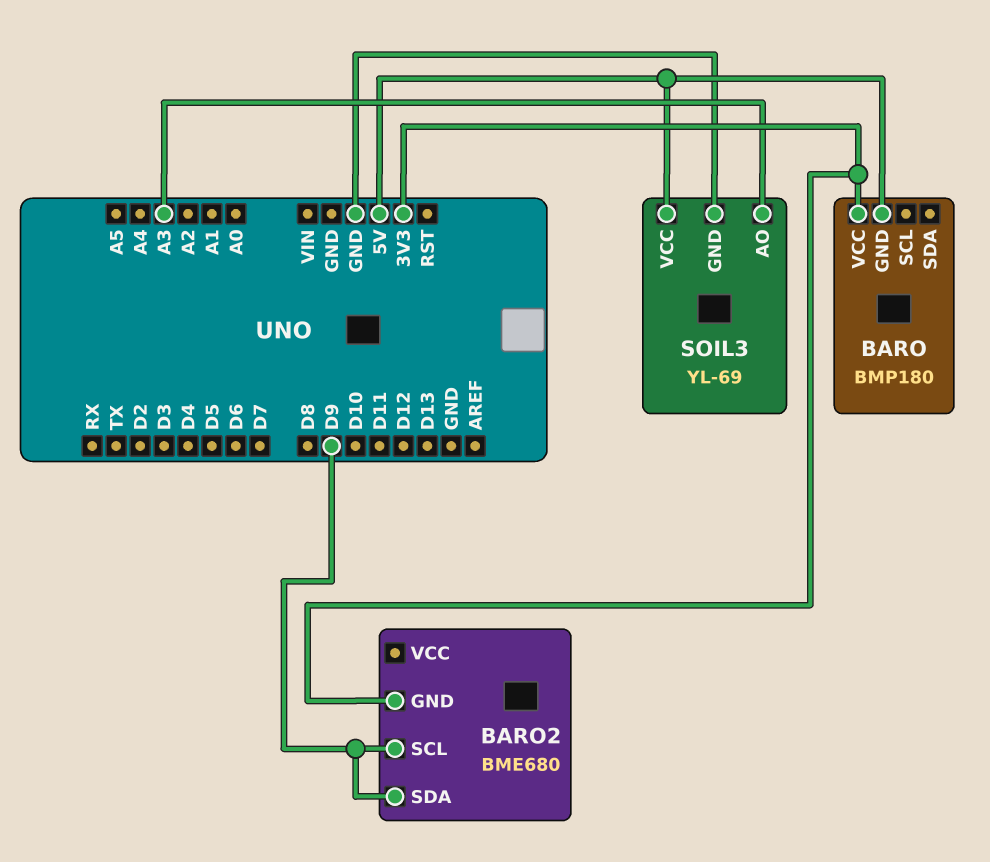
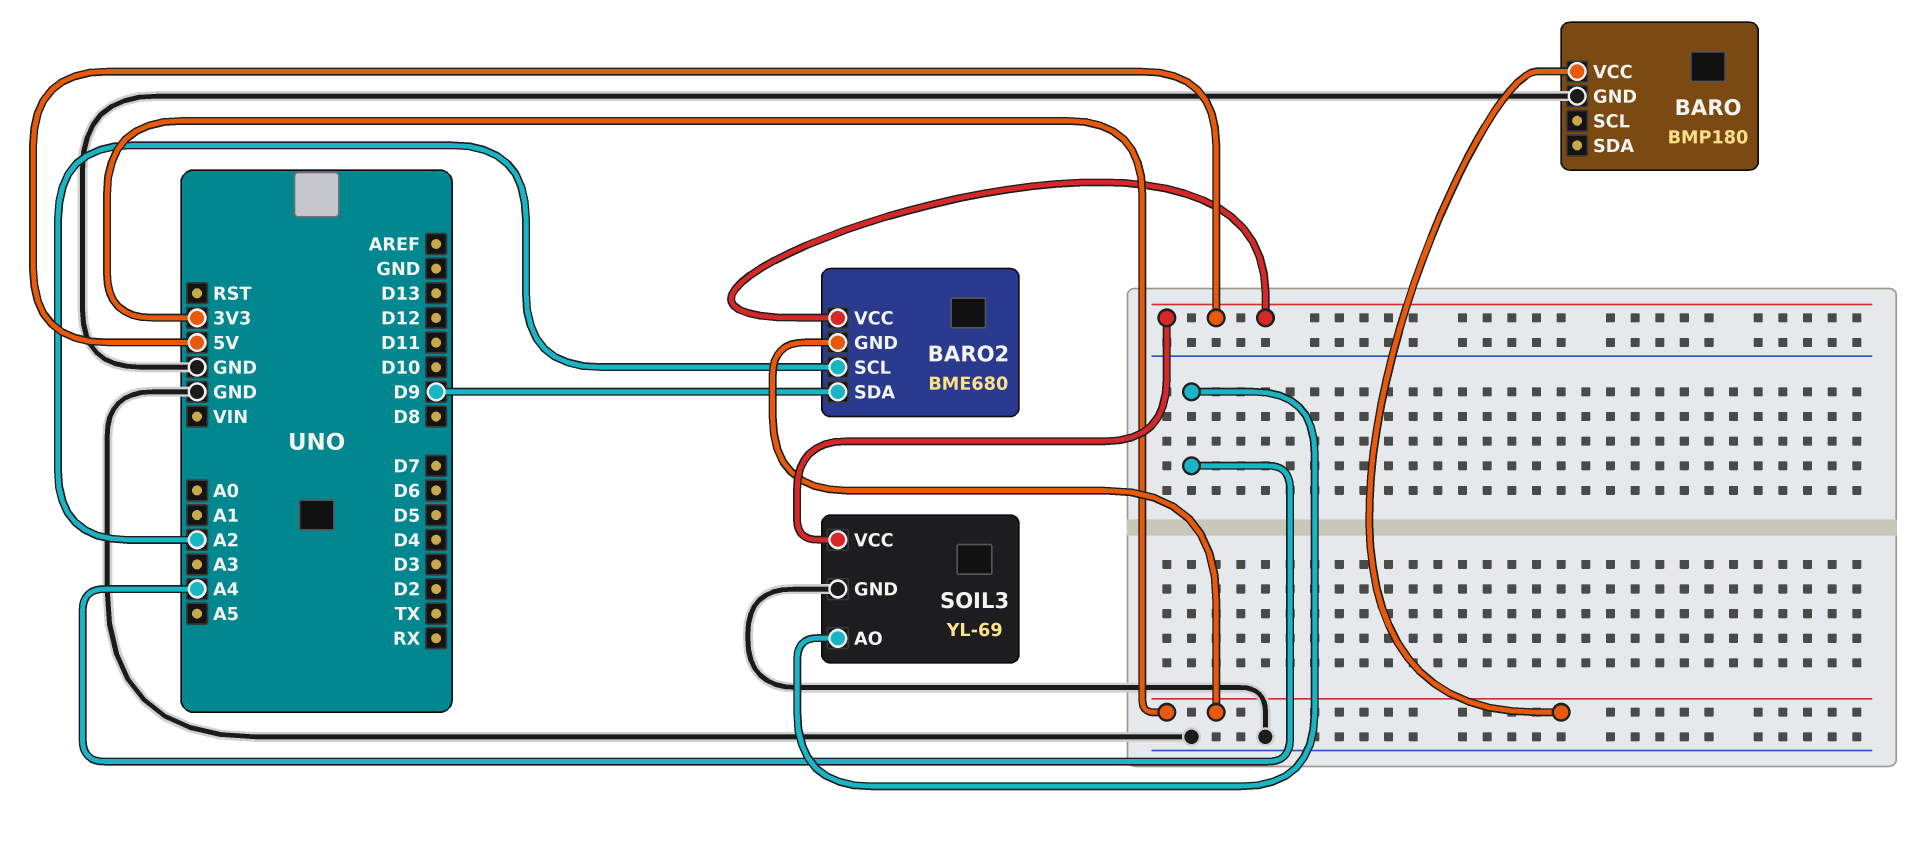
BARO pin GND: 5V -> GND
BARO2 pin SCL: D9 -> A2
BARO2 pin VCC: none -> 5V
SOIL3 pin AO: A3 -> A4

